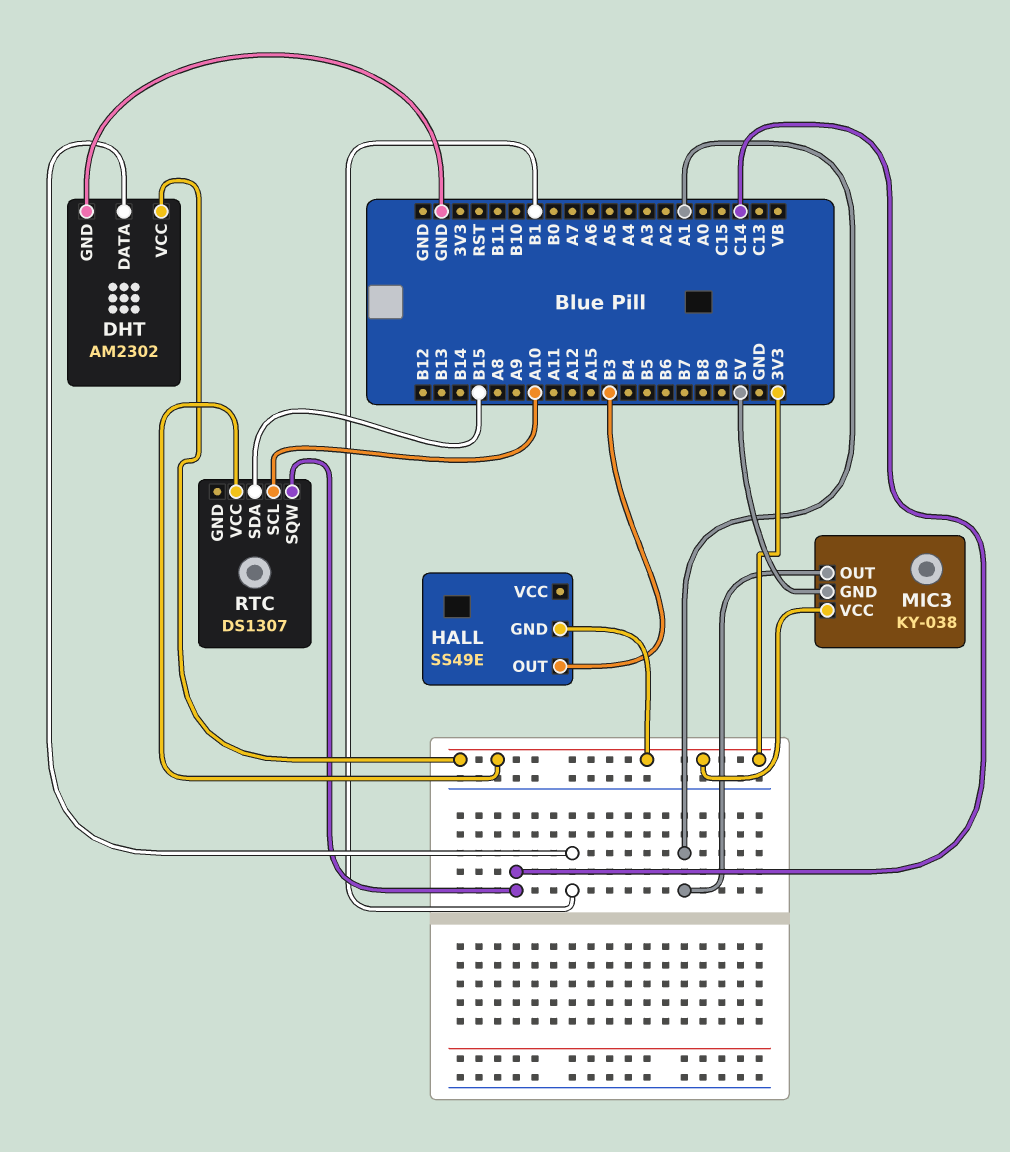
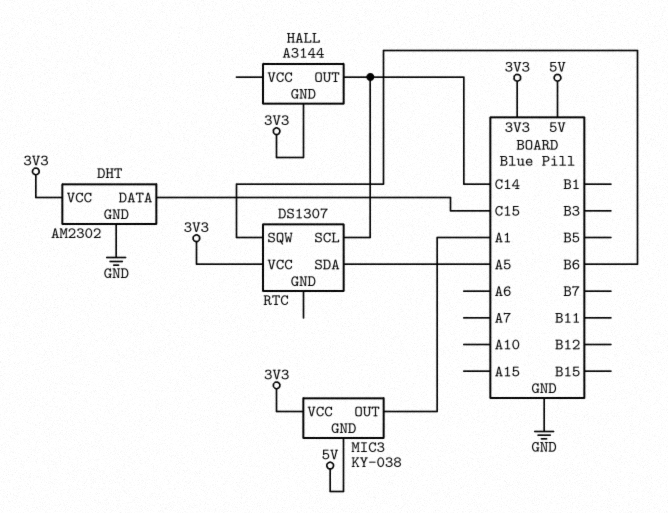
DHT pin DATA: B1 -> C15
HALL: SS49E -> A3144
HALL pin OUT: B3 -> C14
RTC pin SCL: A10 -> C14
RTC pin SDA: B15 -> A5
RTC pin SQW: C14 -> B6

